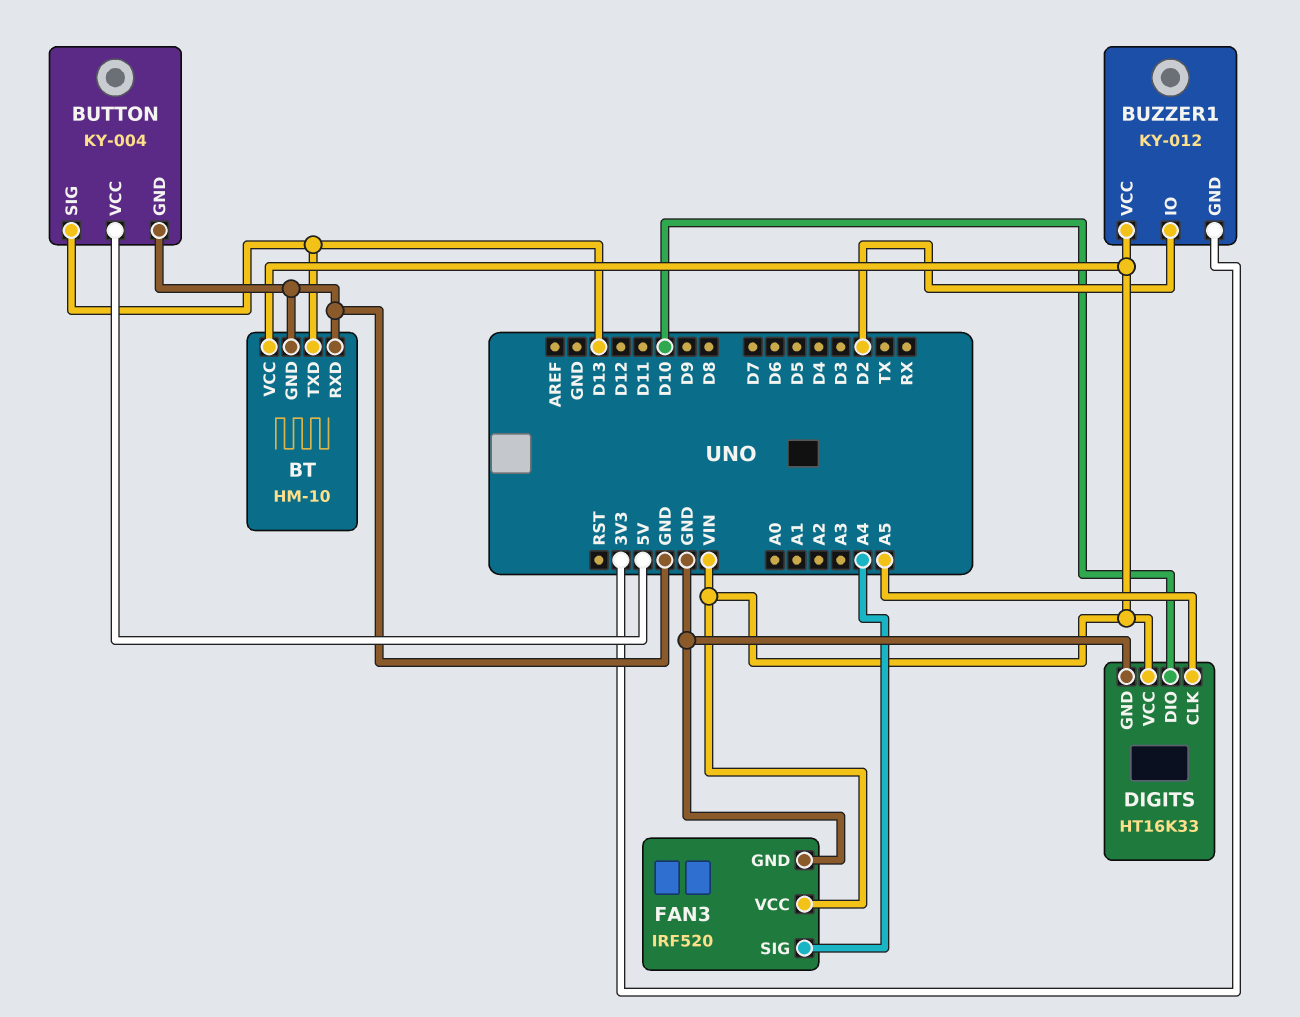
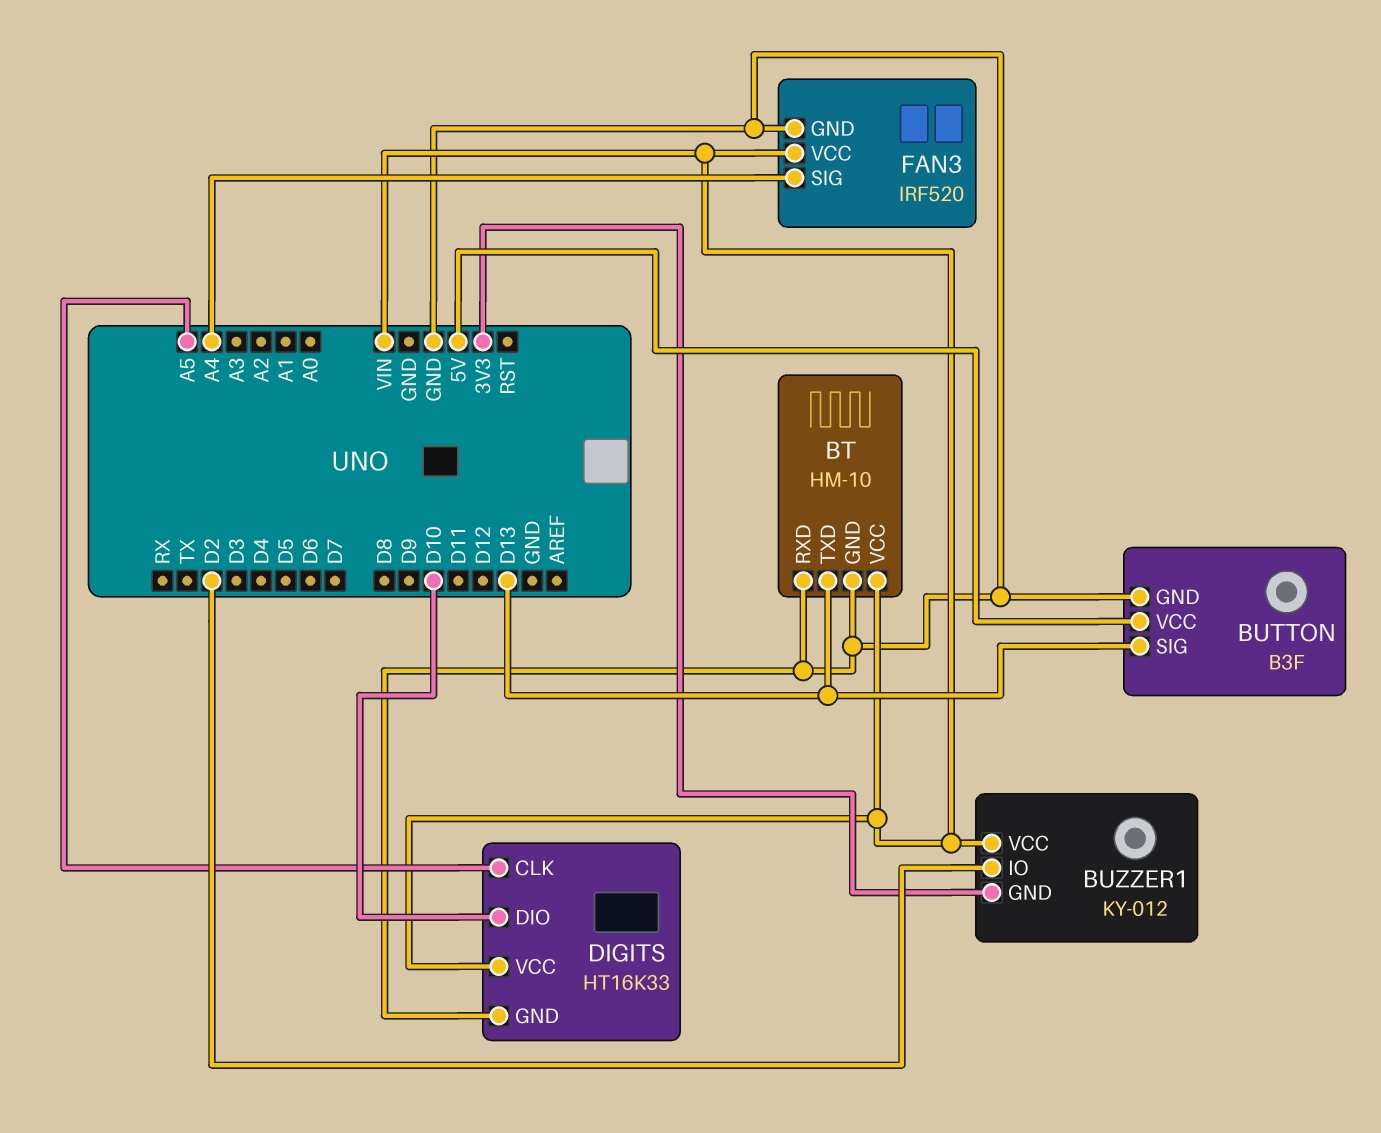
BUTTON: KY-004 -> B3F

